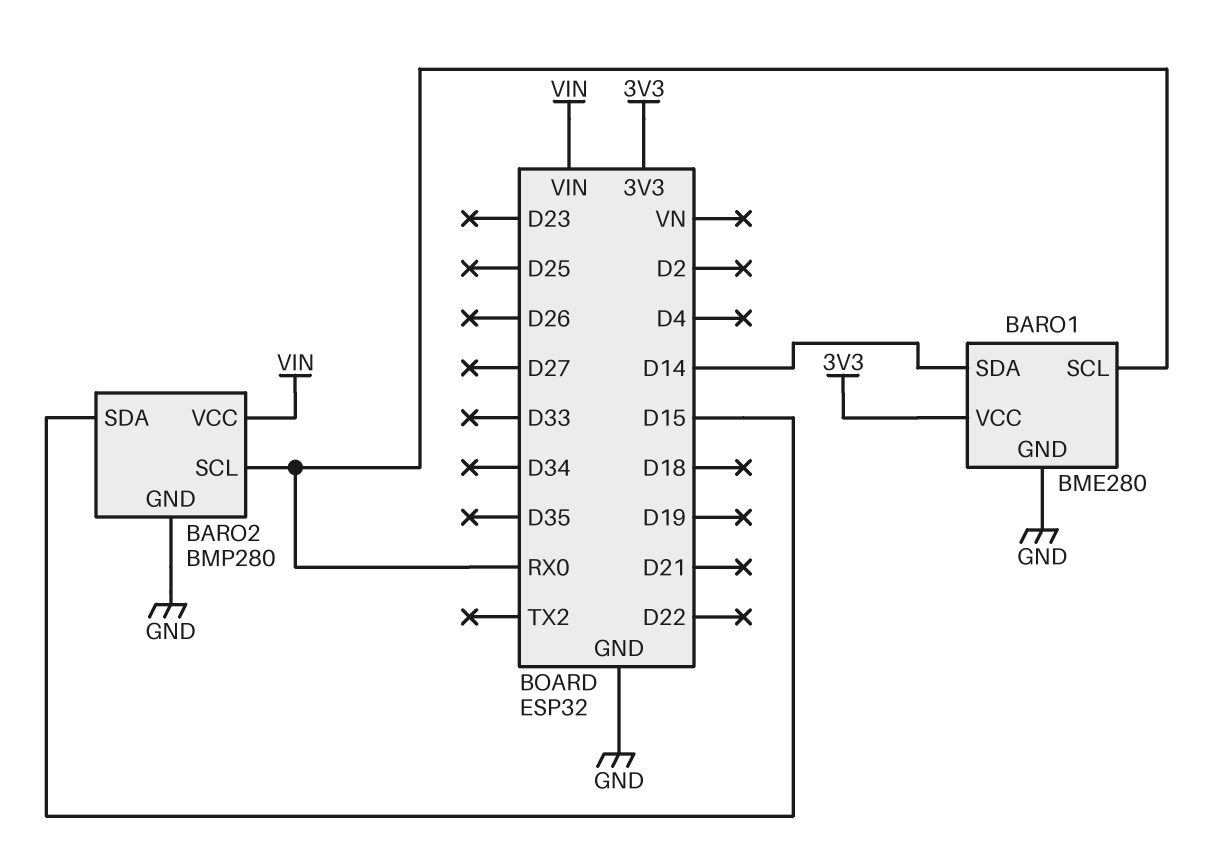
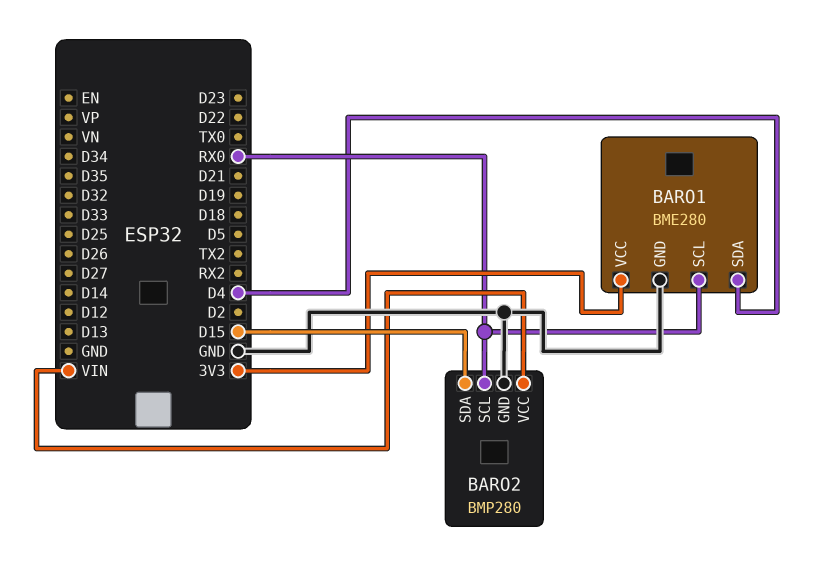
BARO1 pin SDA: D14 -> D4

